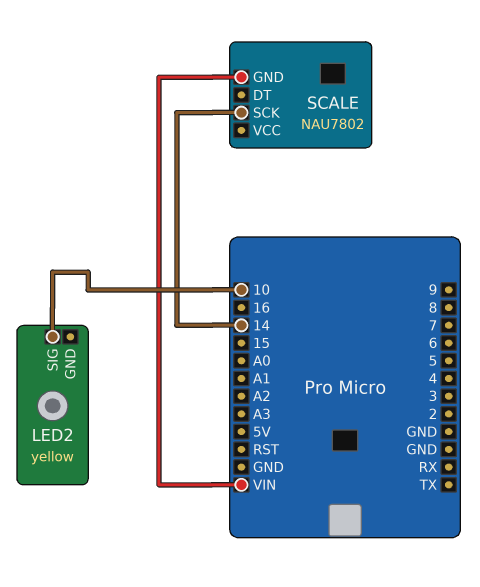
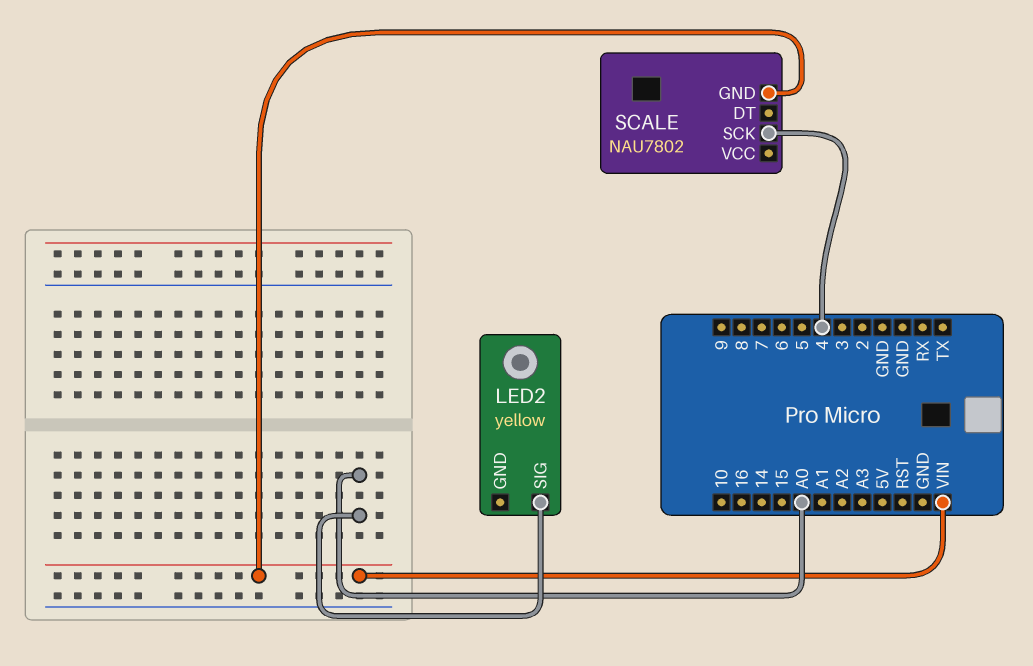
LED2 pin SIG: 10 -> A0
SCALE pin SCK: 14 -> 4

